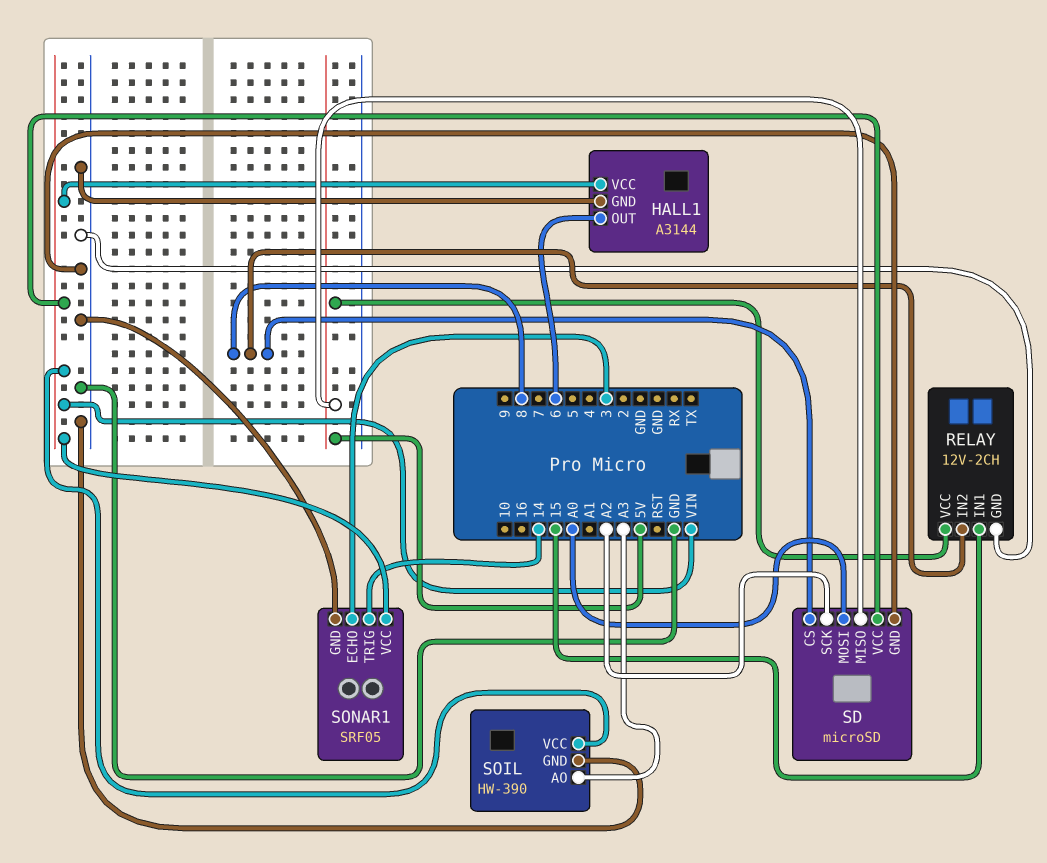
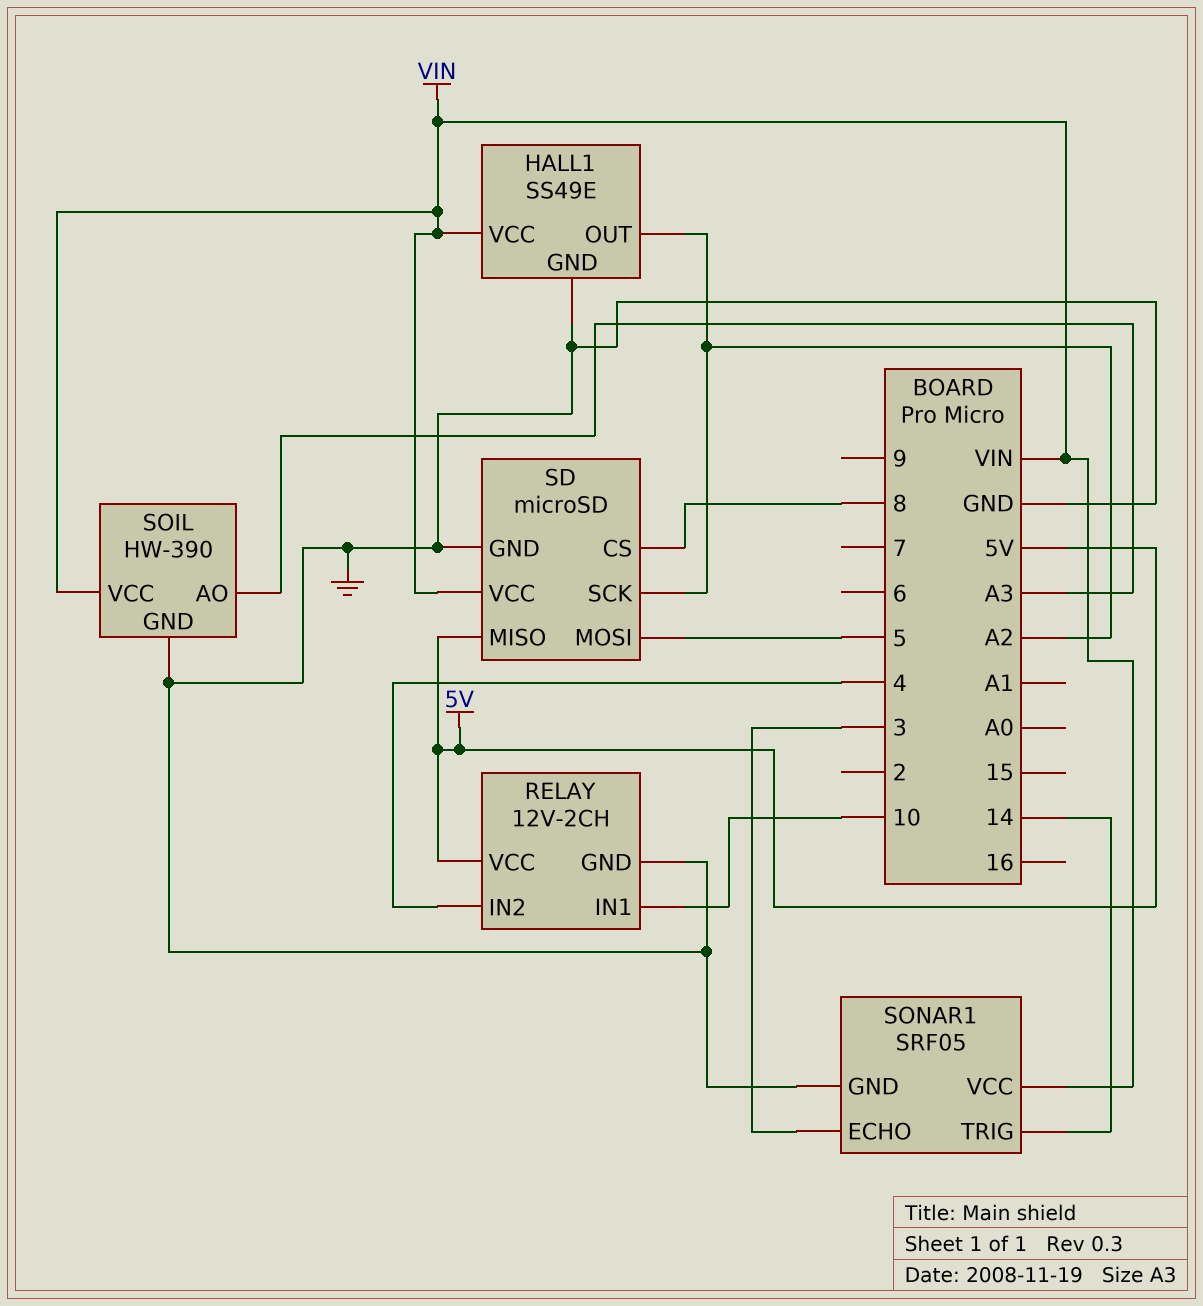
HALL1: A3144 -> SS49E
HALL1 pin OUT: 6 -> A2
RELAY pin IN1: 15 -> 10
RELAY pin IN2: 8 -> 4
SD pin MOSI: A0 -> 5

